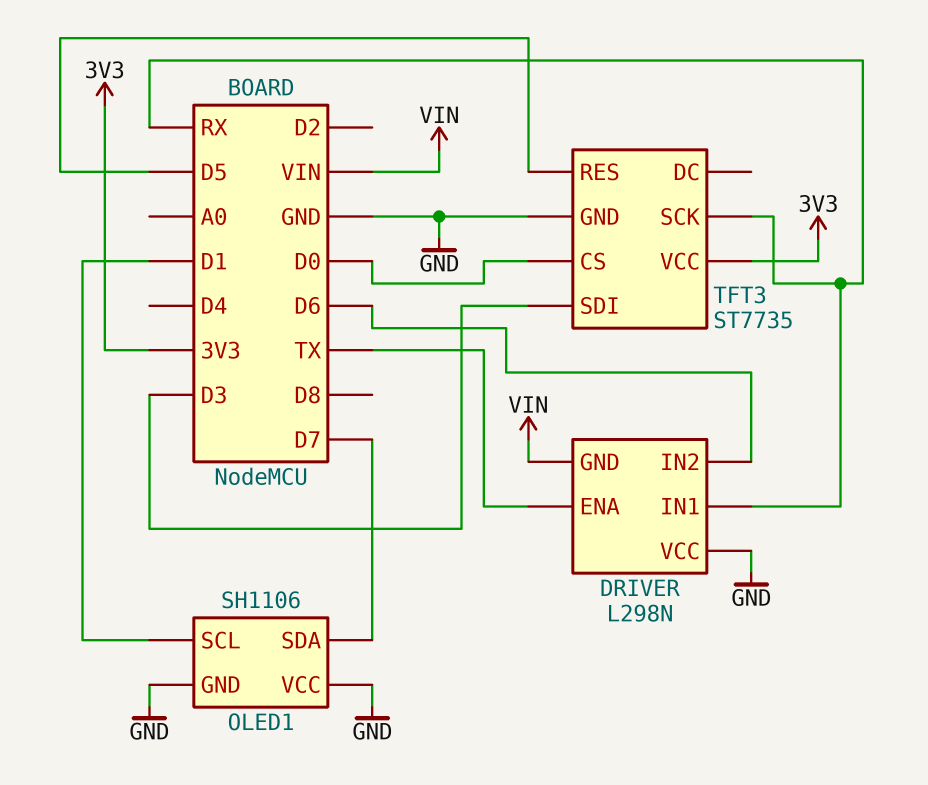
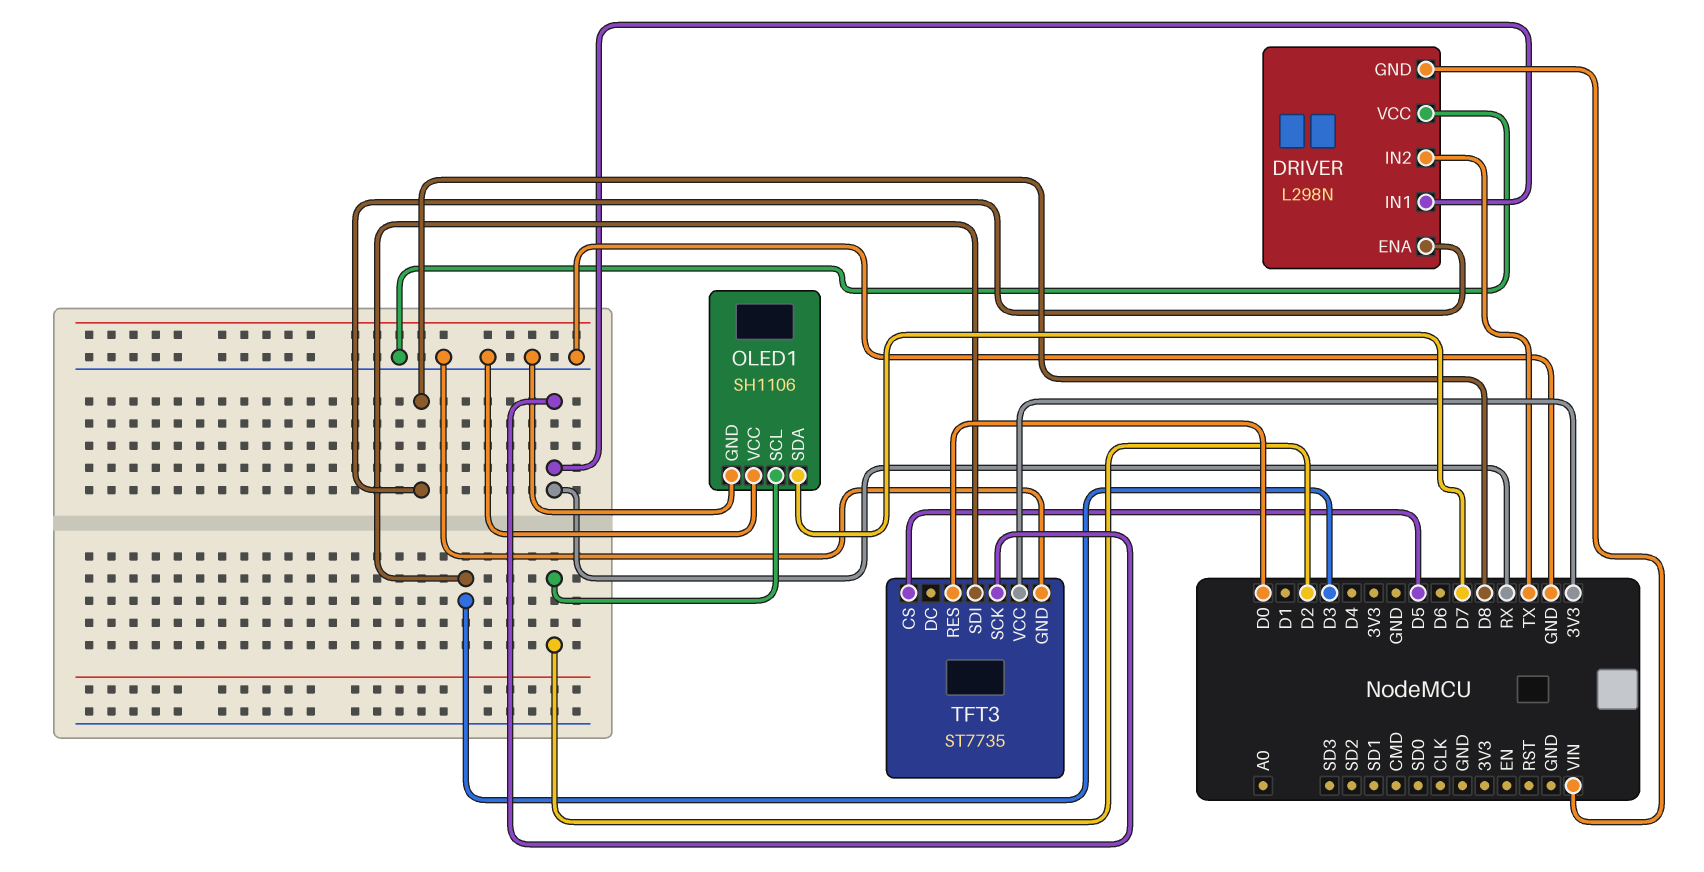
DRIVER pin ENA: TX -> D8
DRIVER pin IN2: D6 -> TX
OLED1 pin SCL: D1 -> D2
TFT3 pin CS: D0 -> D5
TFT3 pin RES: D5 -> D0

